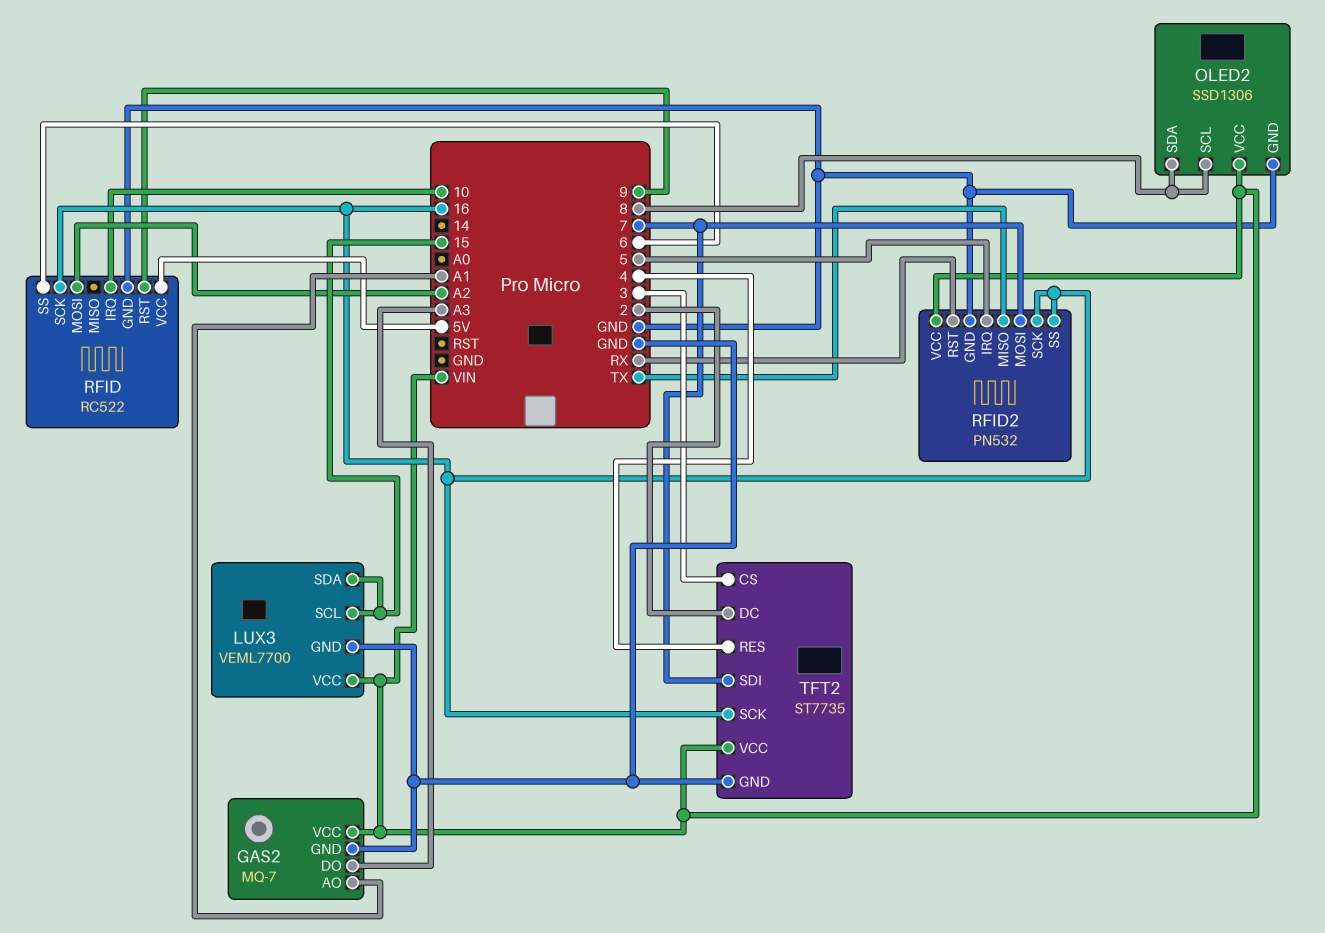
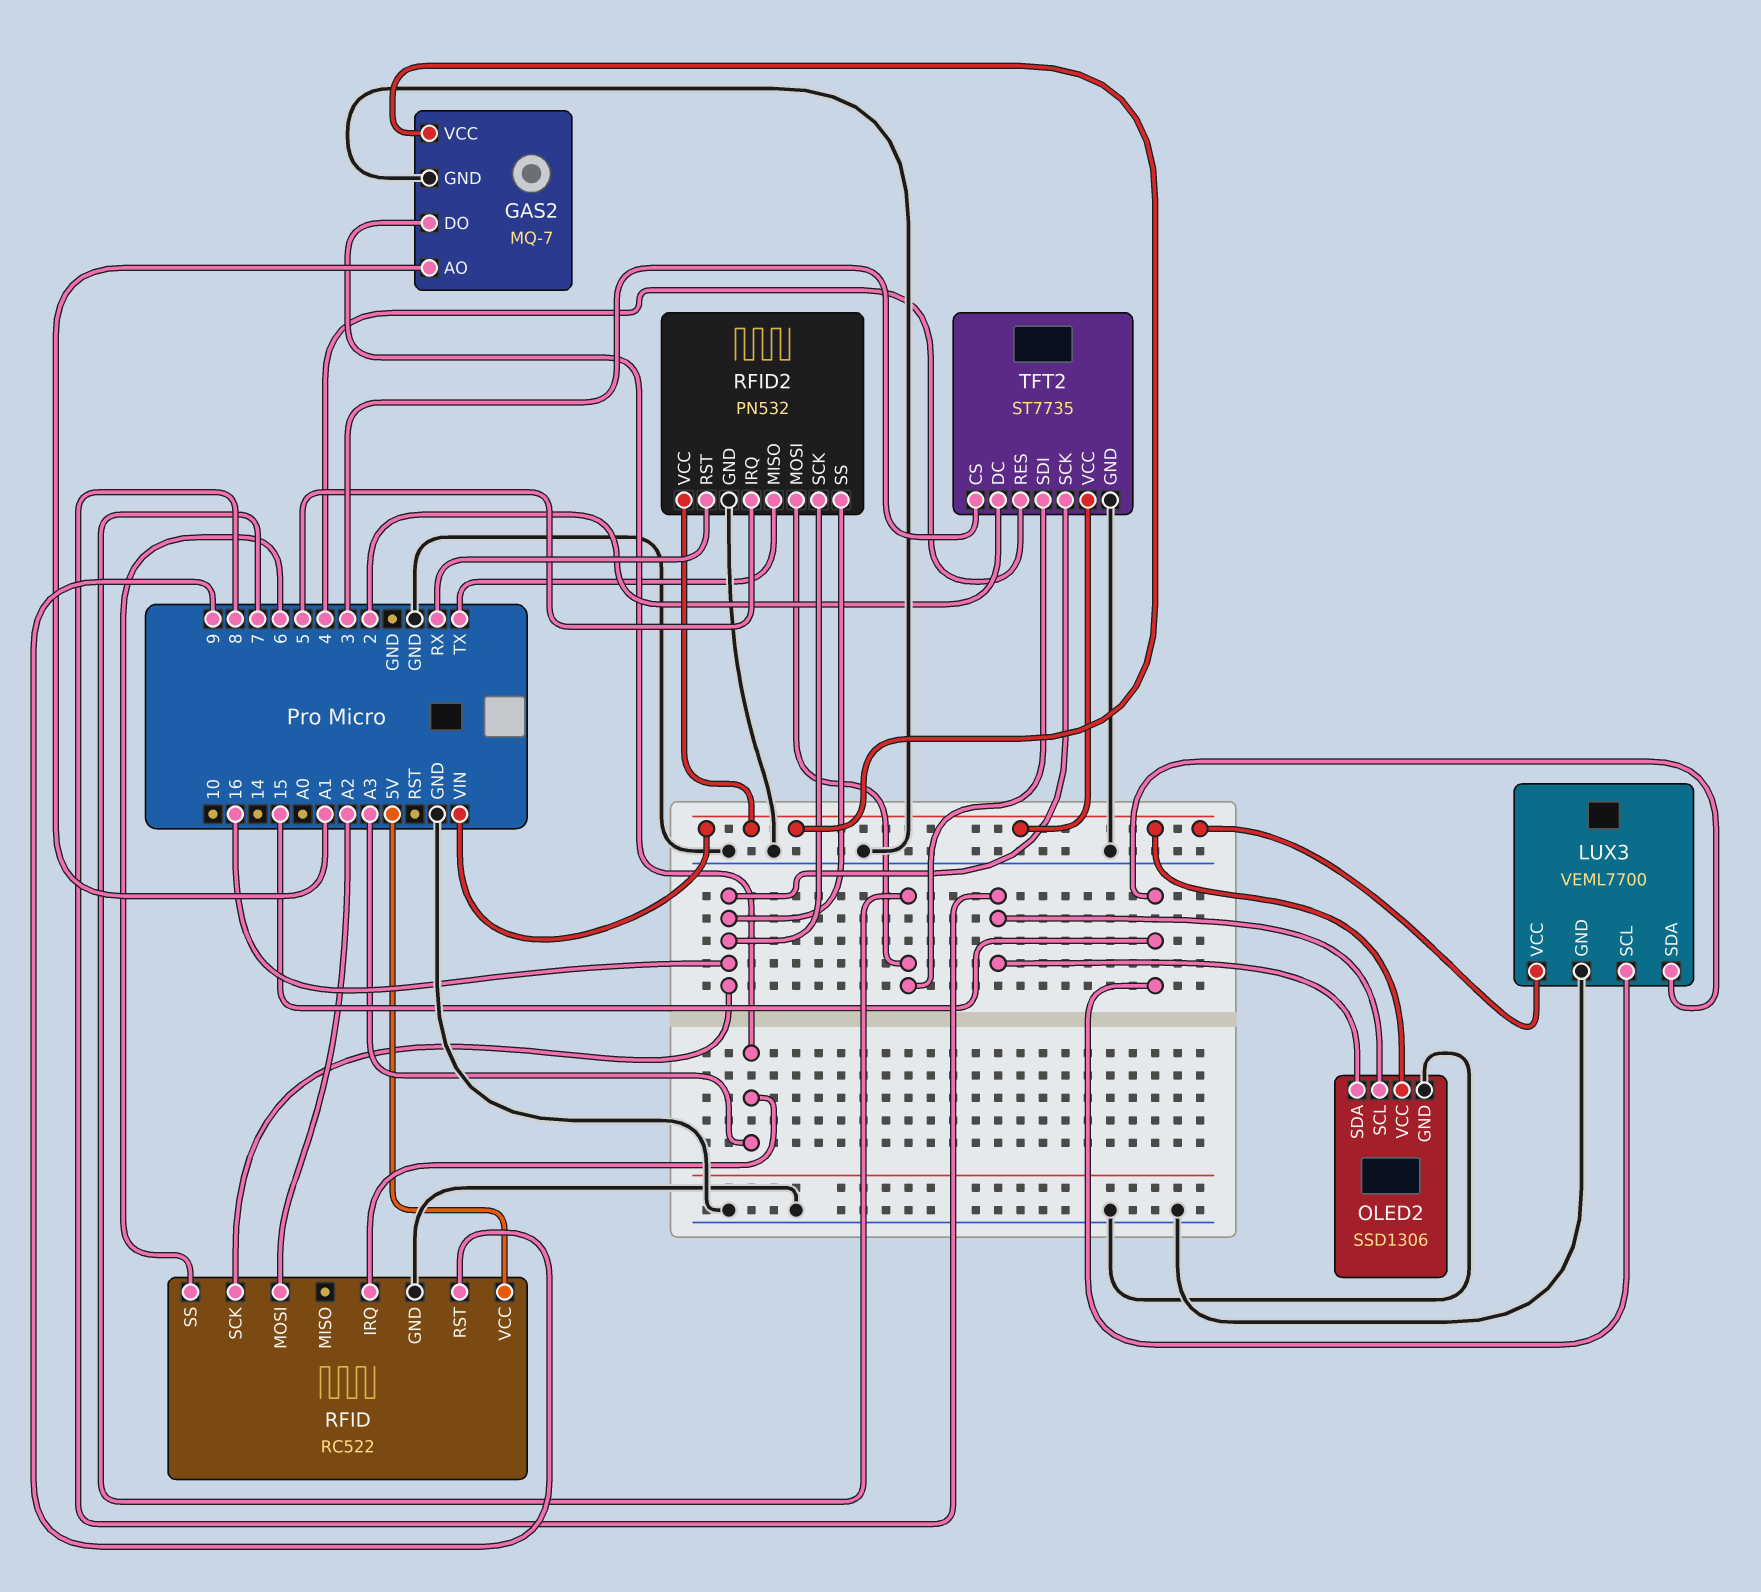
RFID pin IRQ: 10 -> A3

